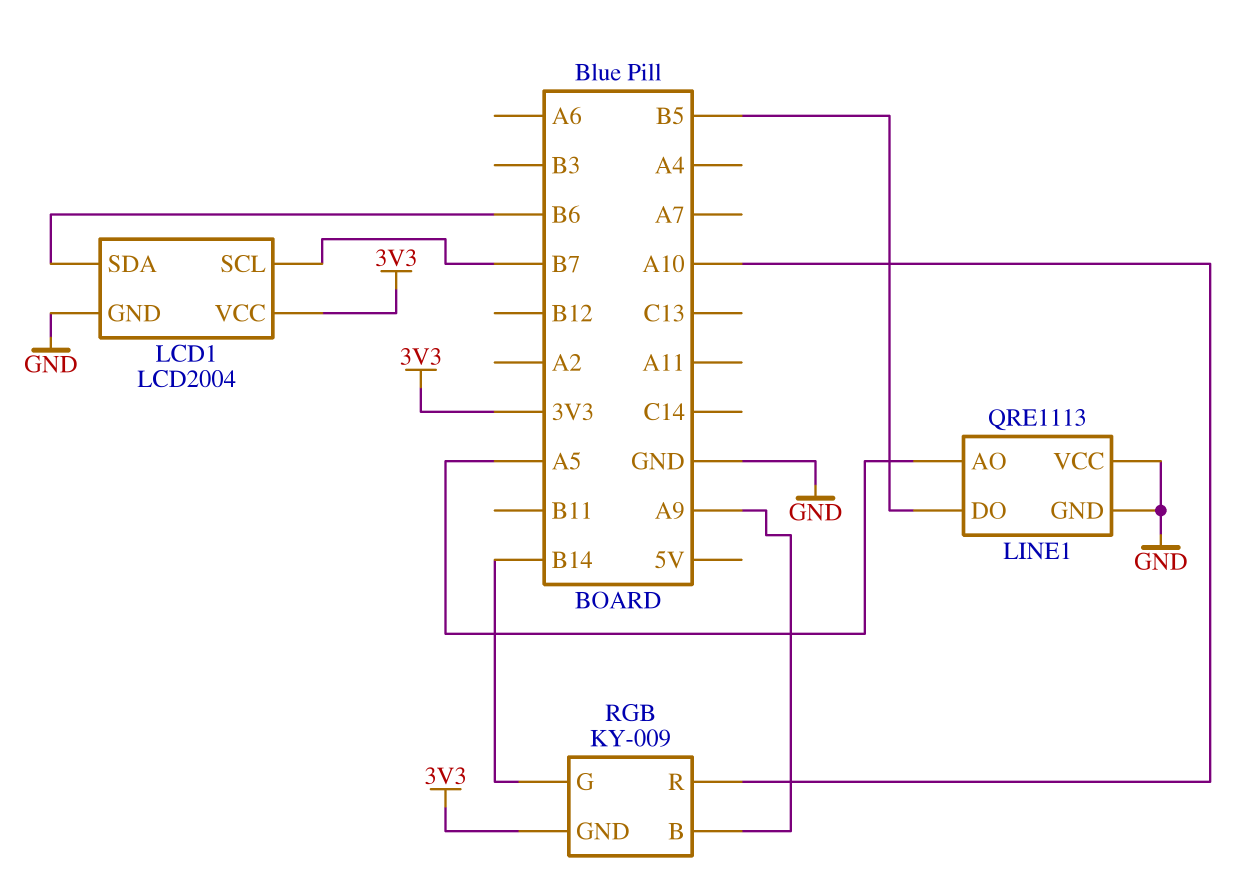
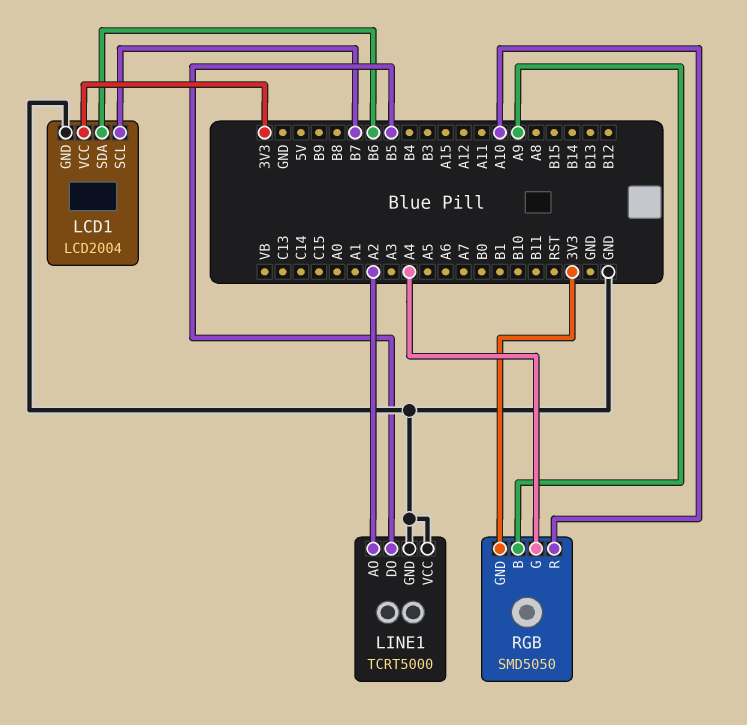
LINE1: QRE1113 -> TCRT5000
LINE1 pin AO: A5 -> A2
RGB: KY-009 -> SMD5050
RGB pin G: B14 -> A4

